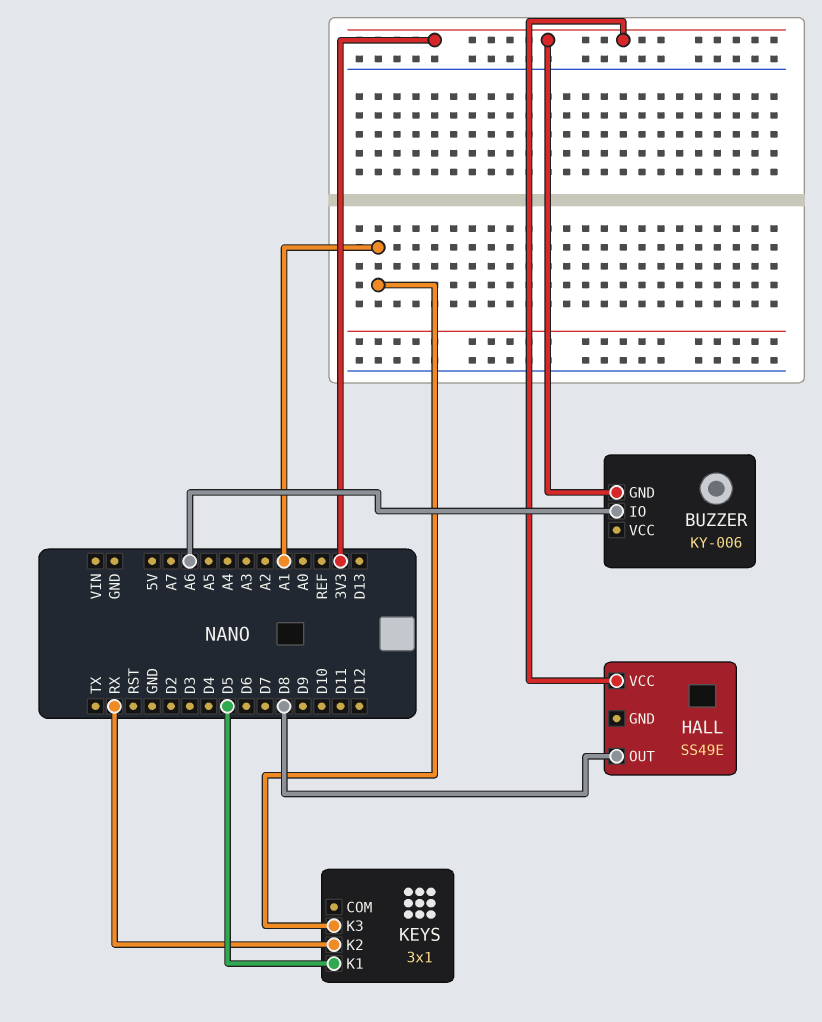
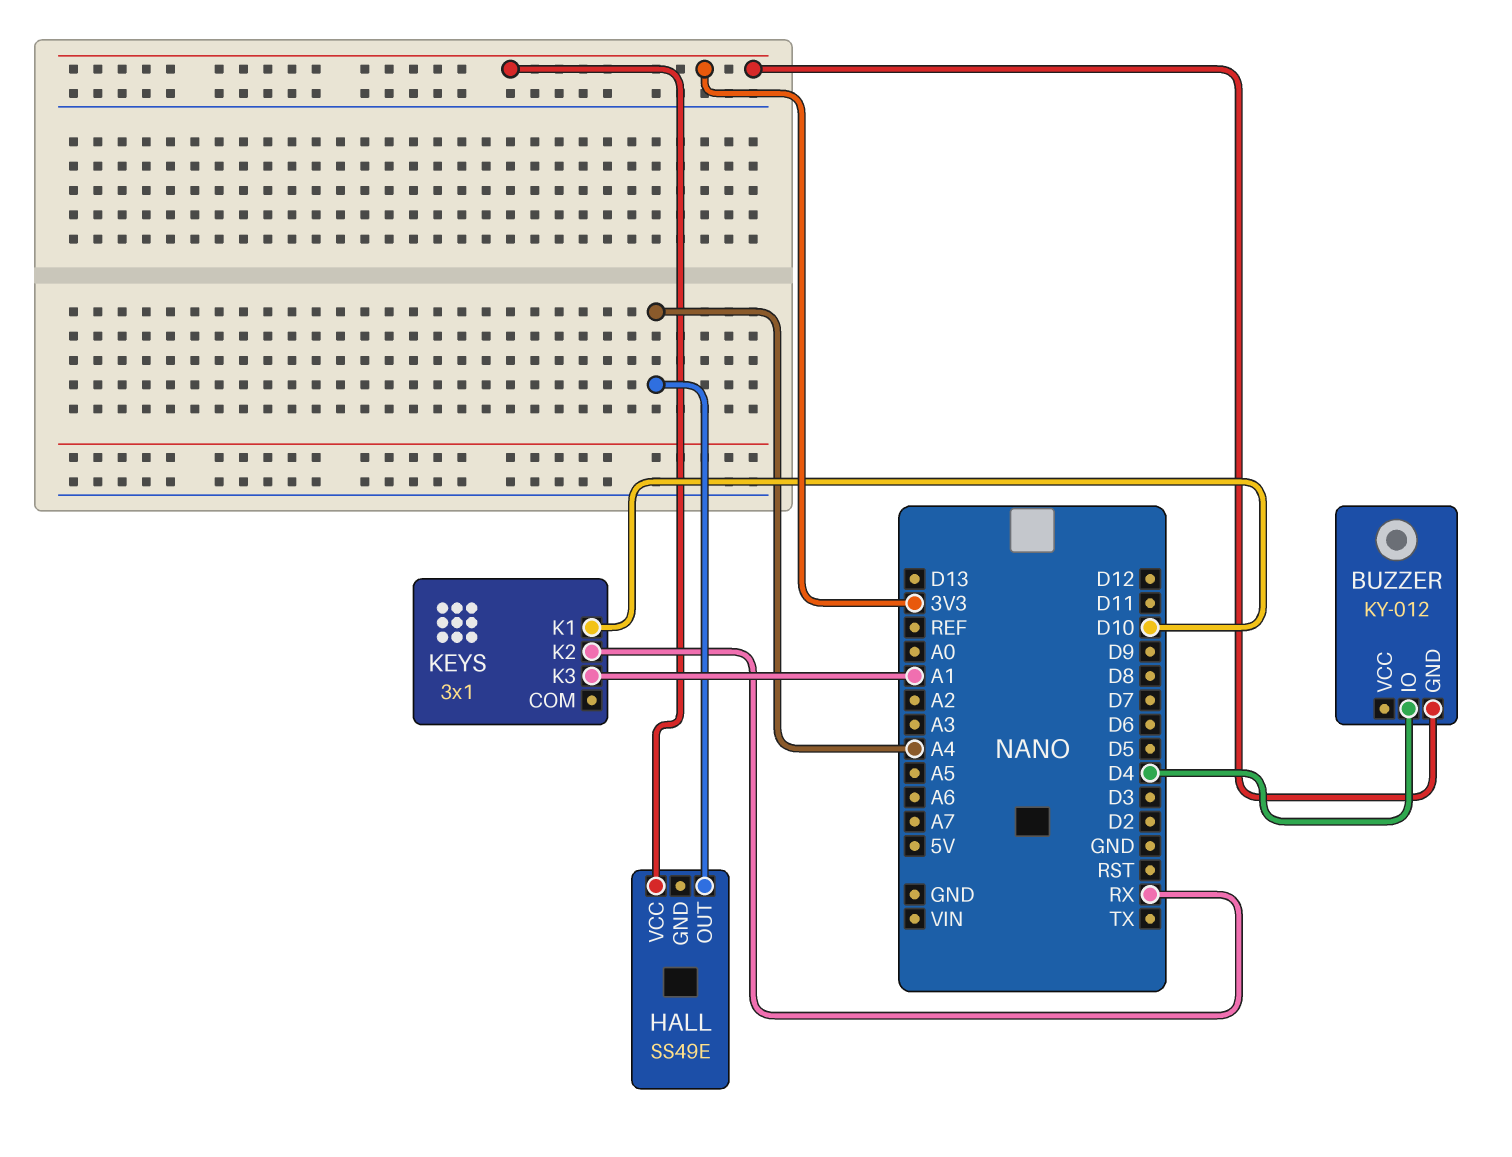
BUZZER: KY-006 -> KY-012
BUZZER pin IO: A6 -> D4
HALL pin OUT: D8 -> A4
KEYS pin K1: D5 -> D10

